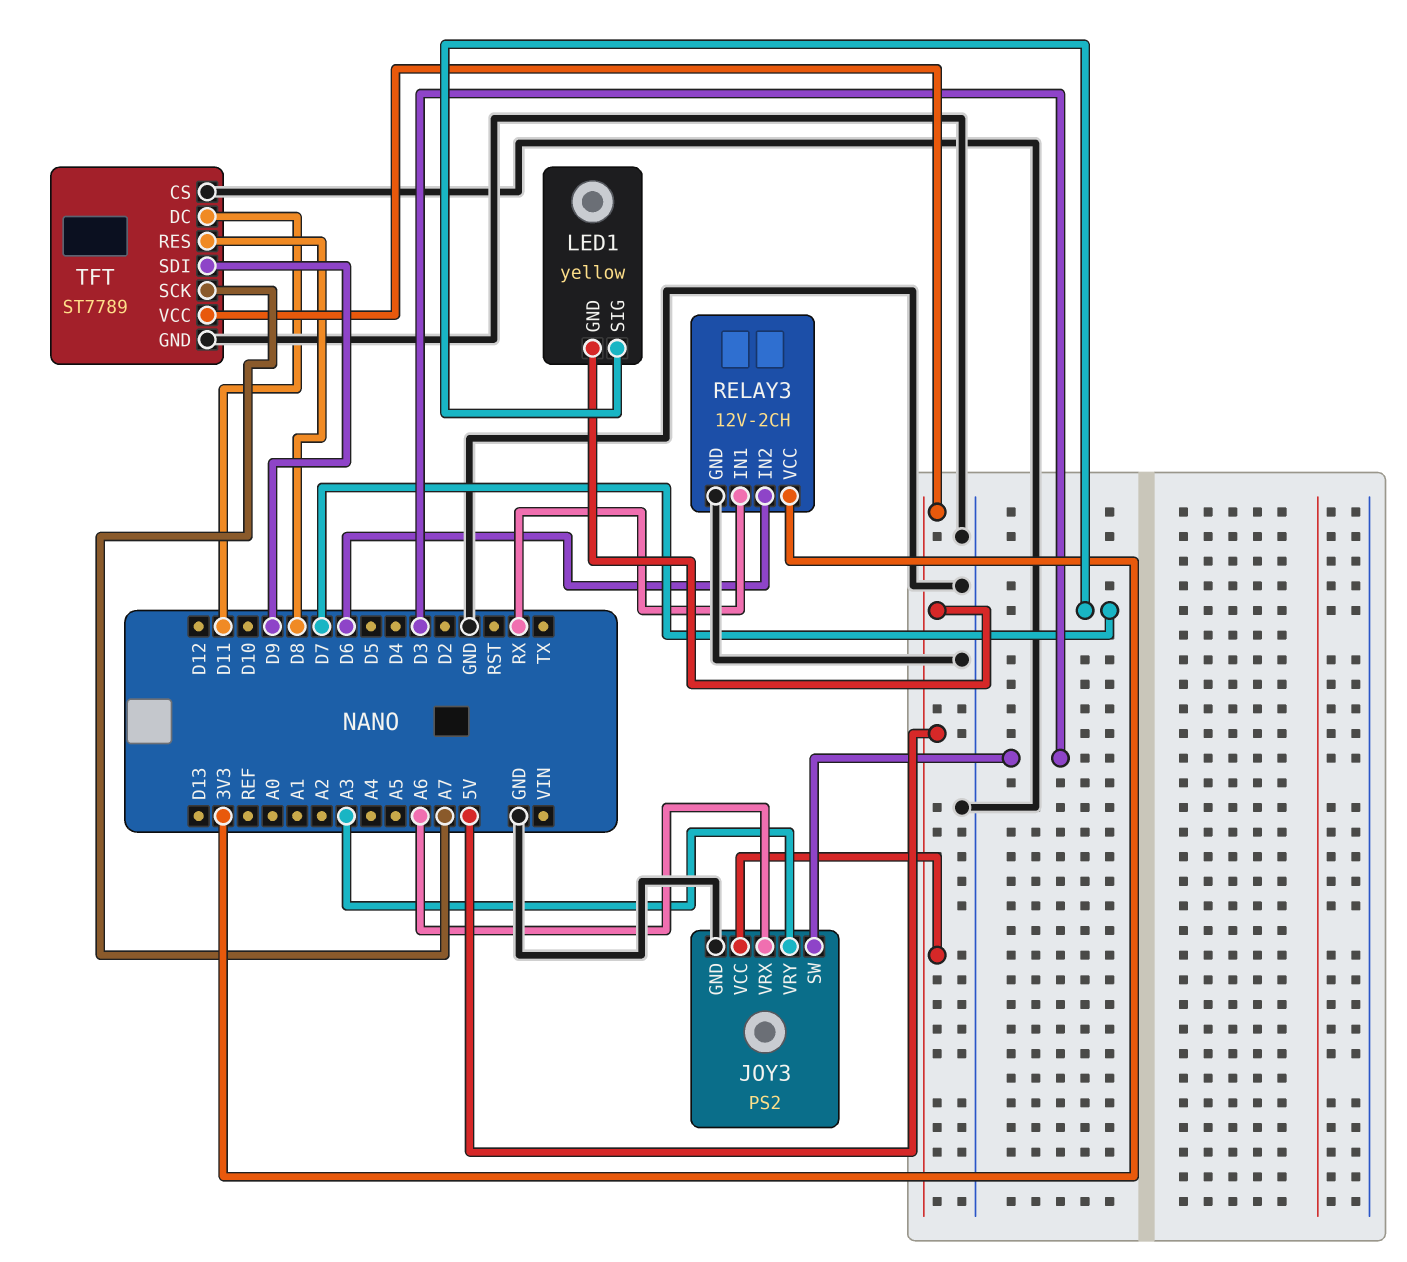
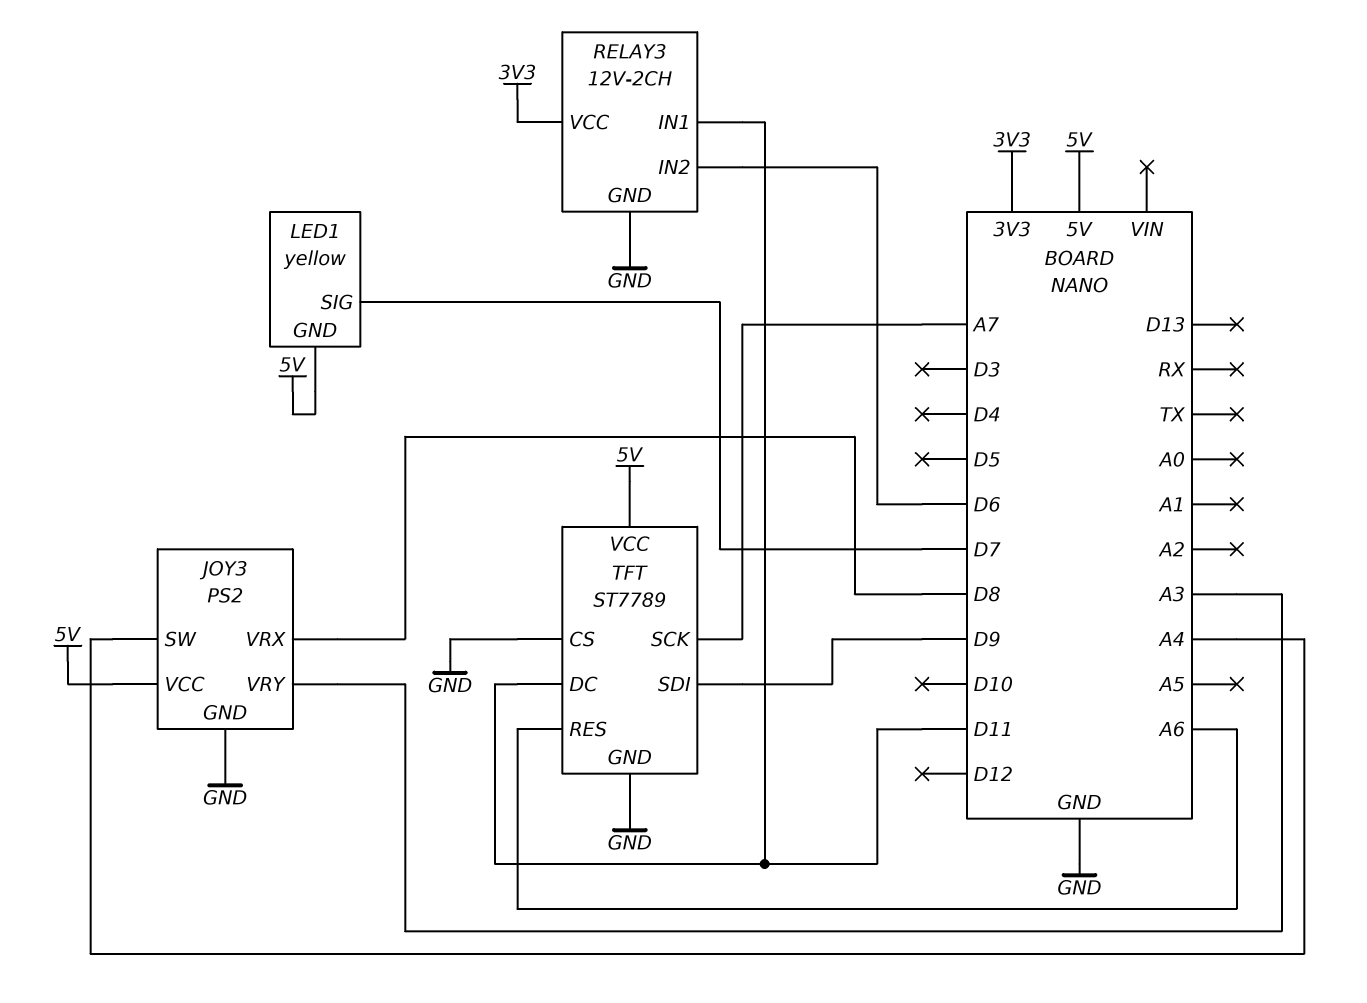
JOY3 pin SW: D3 -> A4
JOY3 pin VRX: A6 -> D8
RELAY3 pin IN1: RX -> D11
TFT pin RES: D8 -> A6

